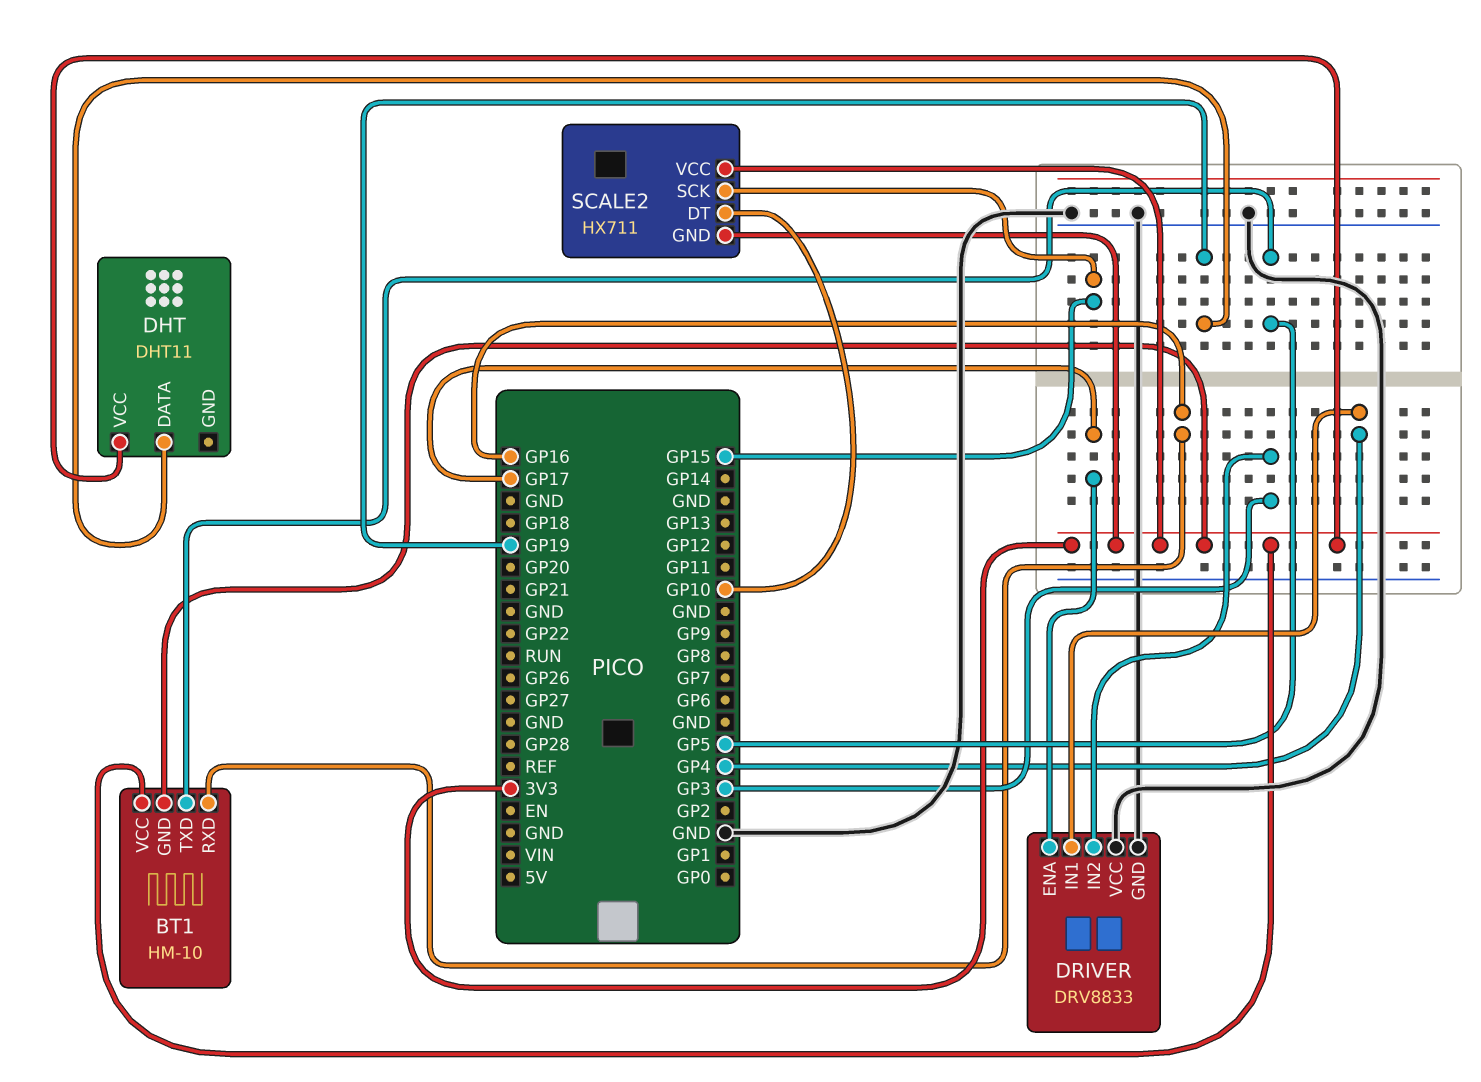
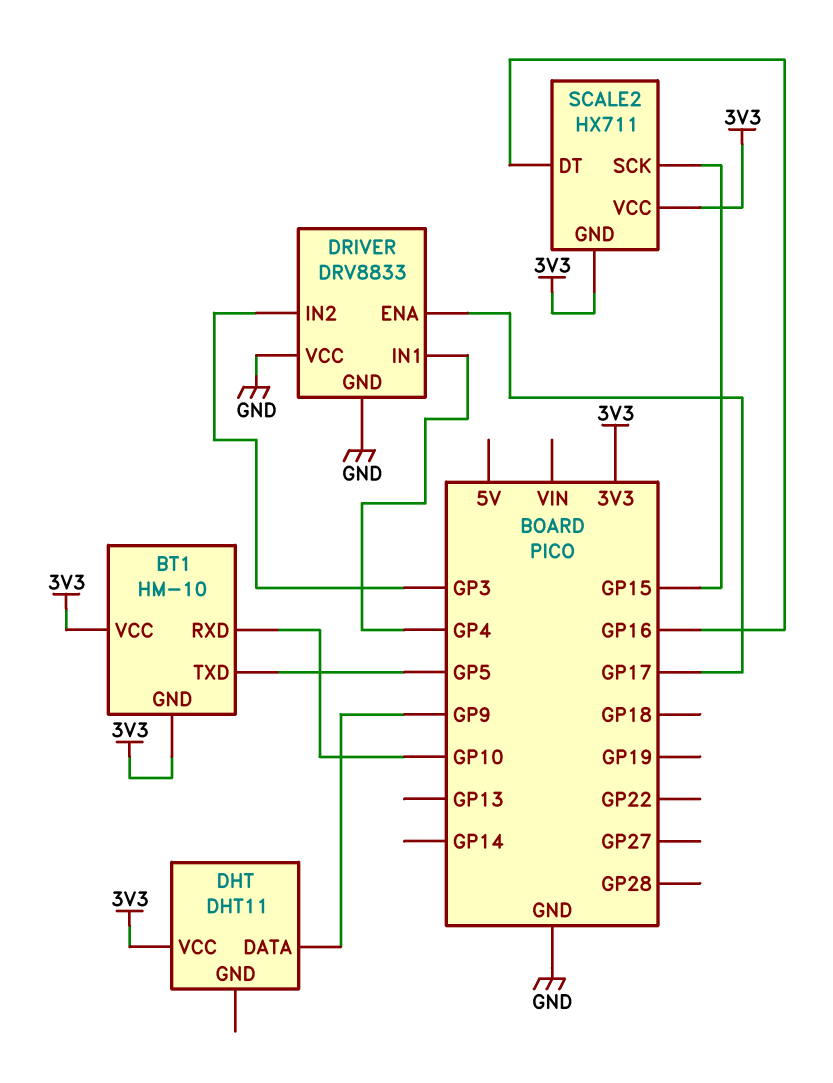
BT1 pin RXD: GP16 -> GP10
DHT pin DATA: GP19 -> GP9
SCALE2 pin DT: GP10 -> GP16

